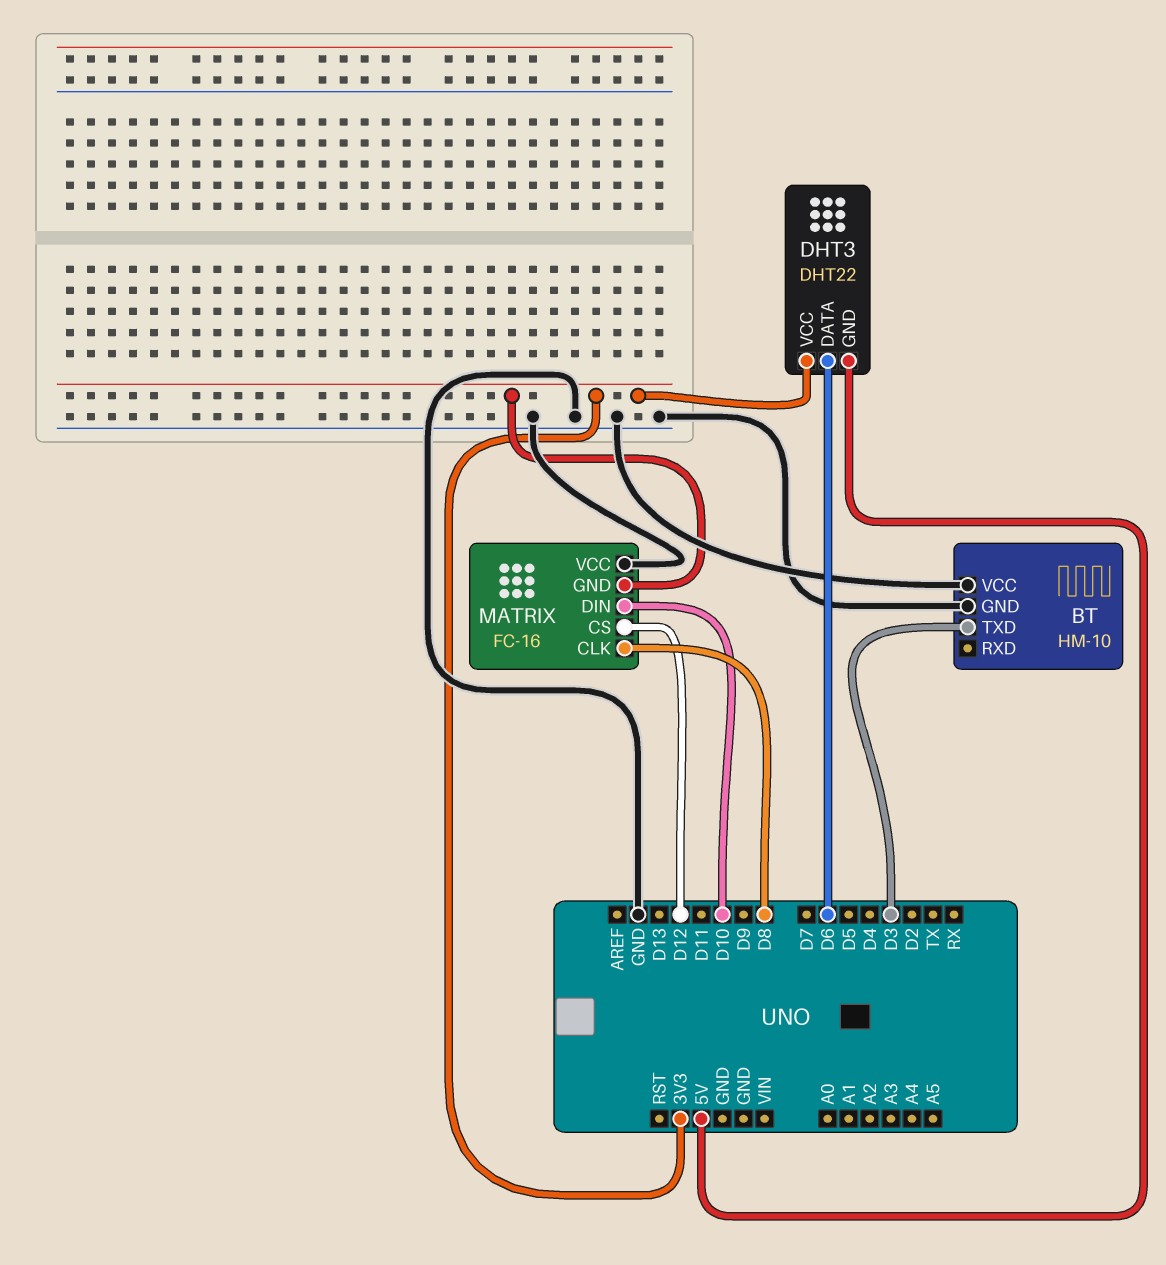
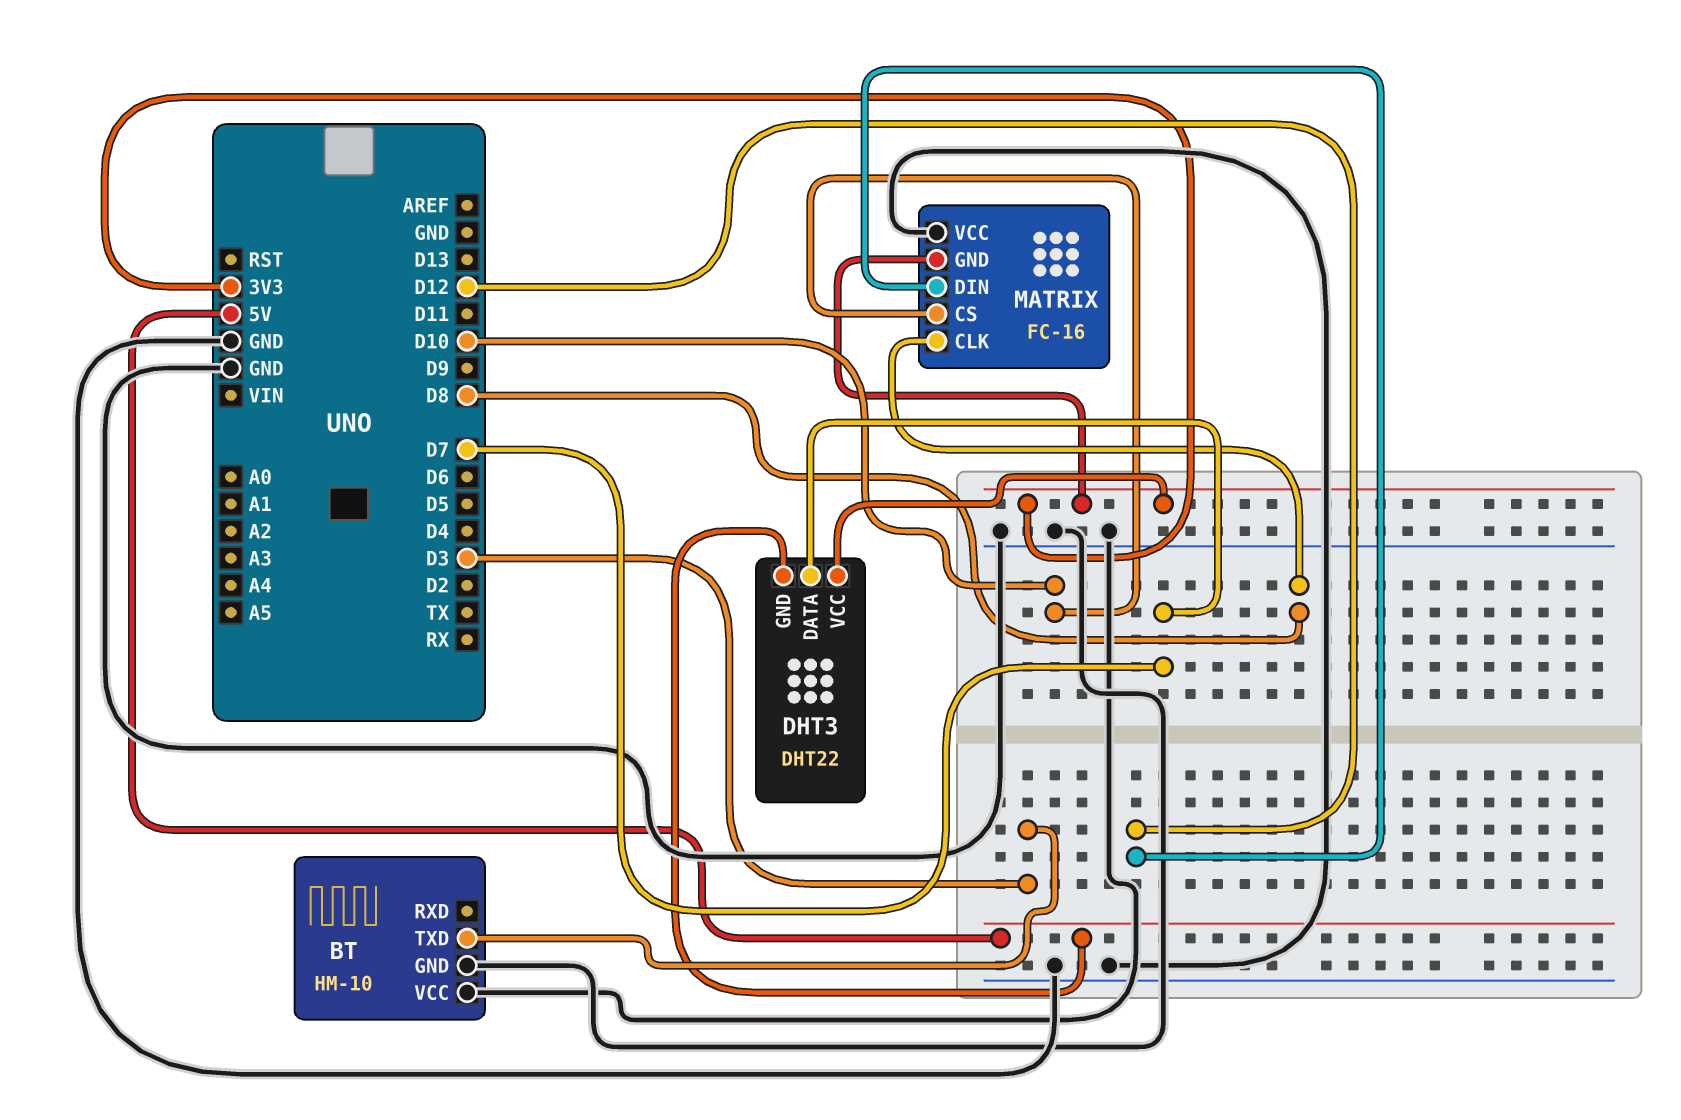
DHT3 pin DATA: D6 -> D7
MATRIX pin CS: D12 -> D10
MATRIX pin DIN: D10 -> D12

